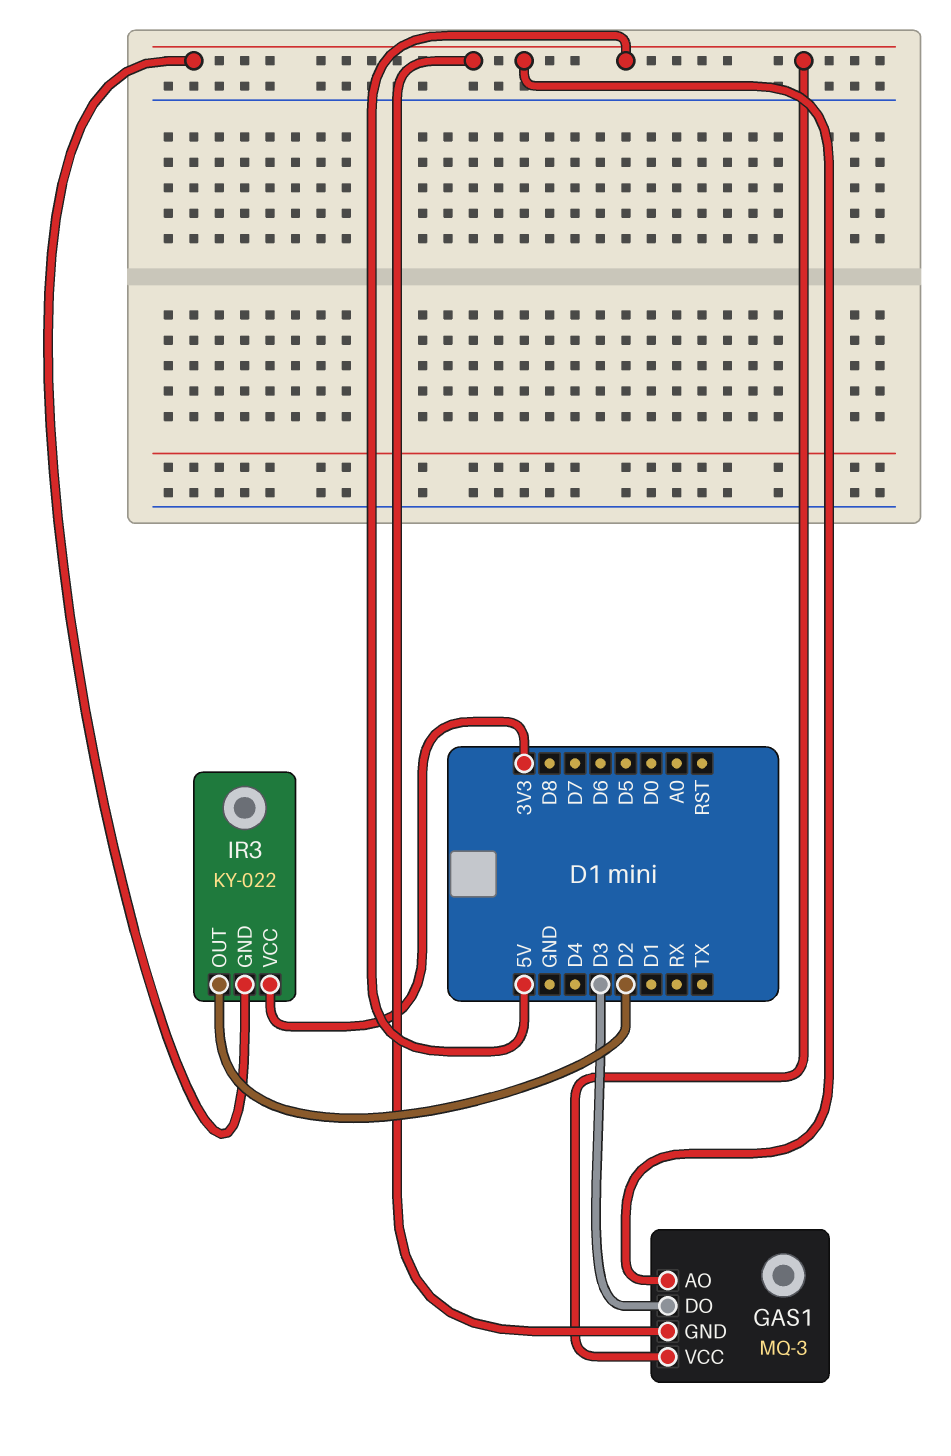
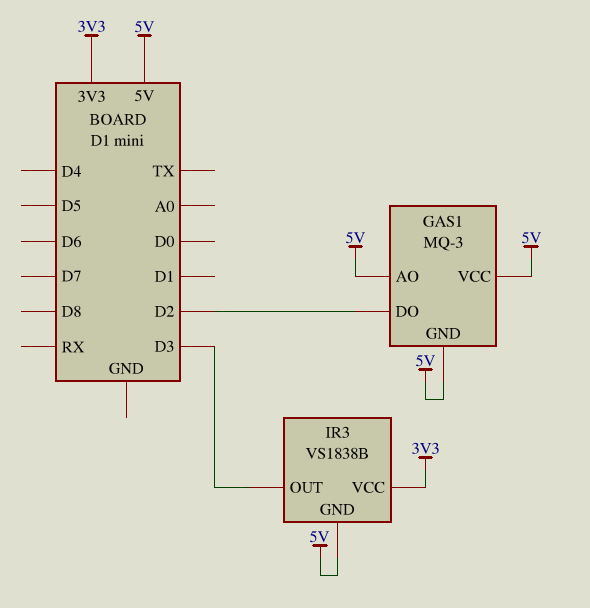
GAS1 pin DO: D3 -> D2
IR3: KY-022 -> VS1838B
IR3 pin OUT: D2 -> D3

